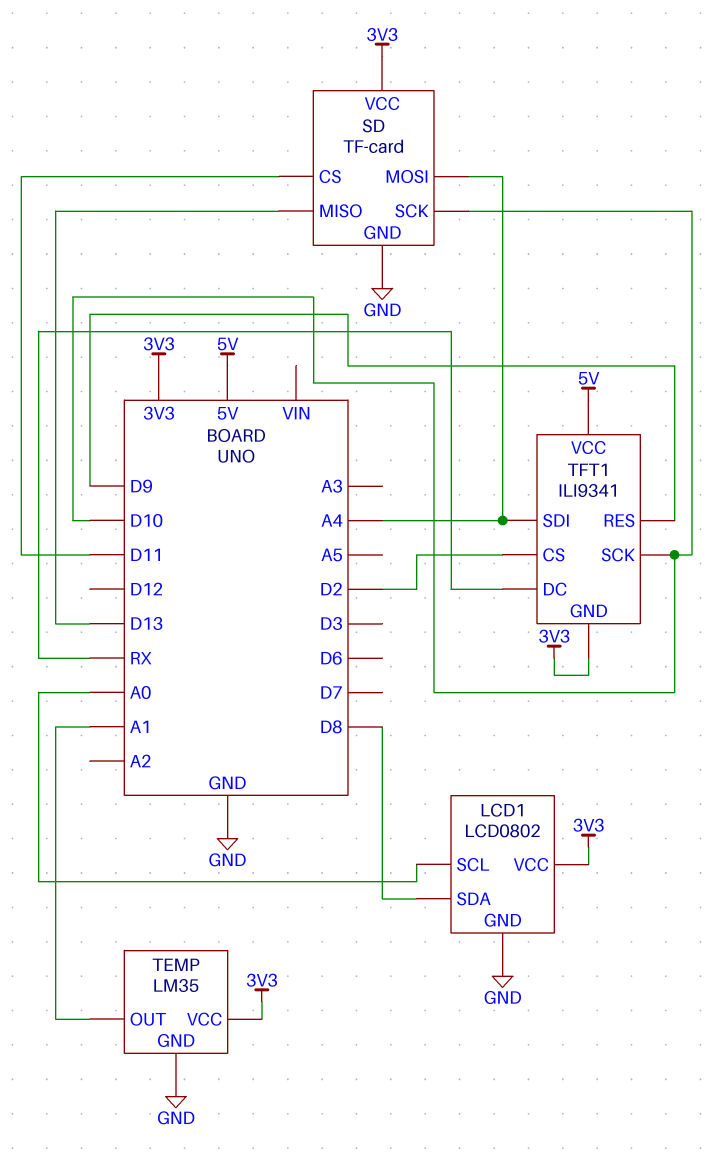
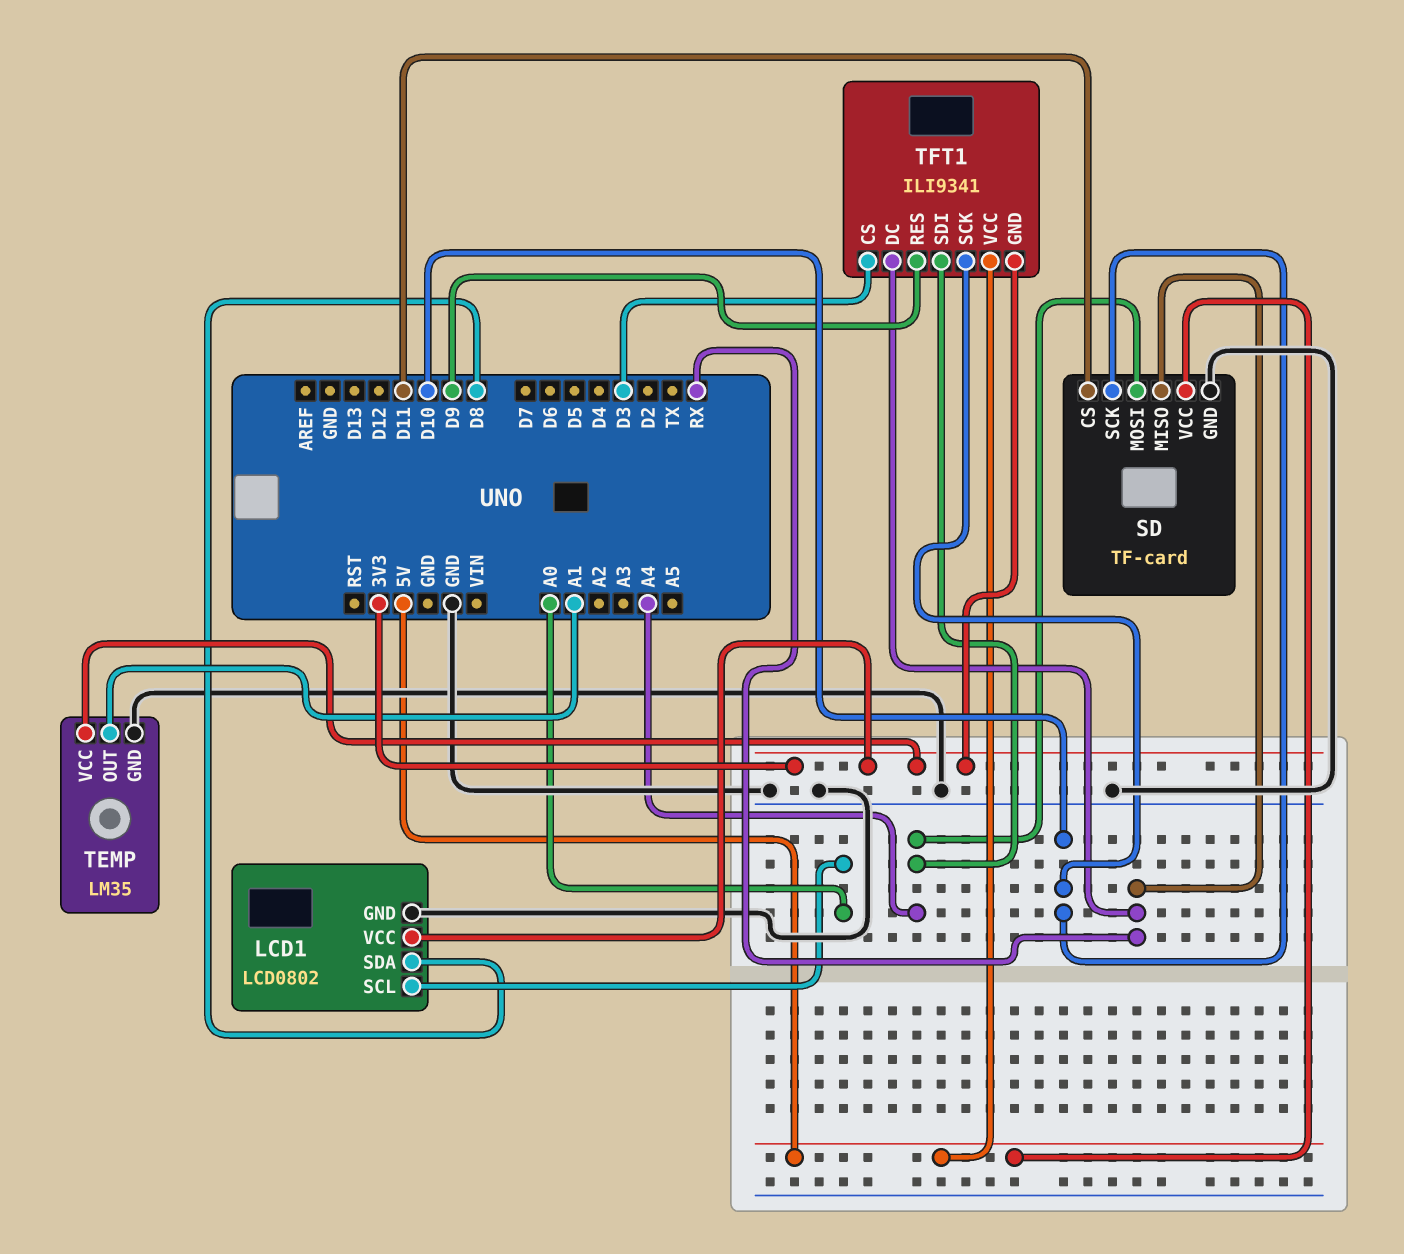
SD pin MISO: D13 -> RX
SD pin VCC: 3V3 -> 5V
TFT1 pin CS: D2 -> D3

